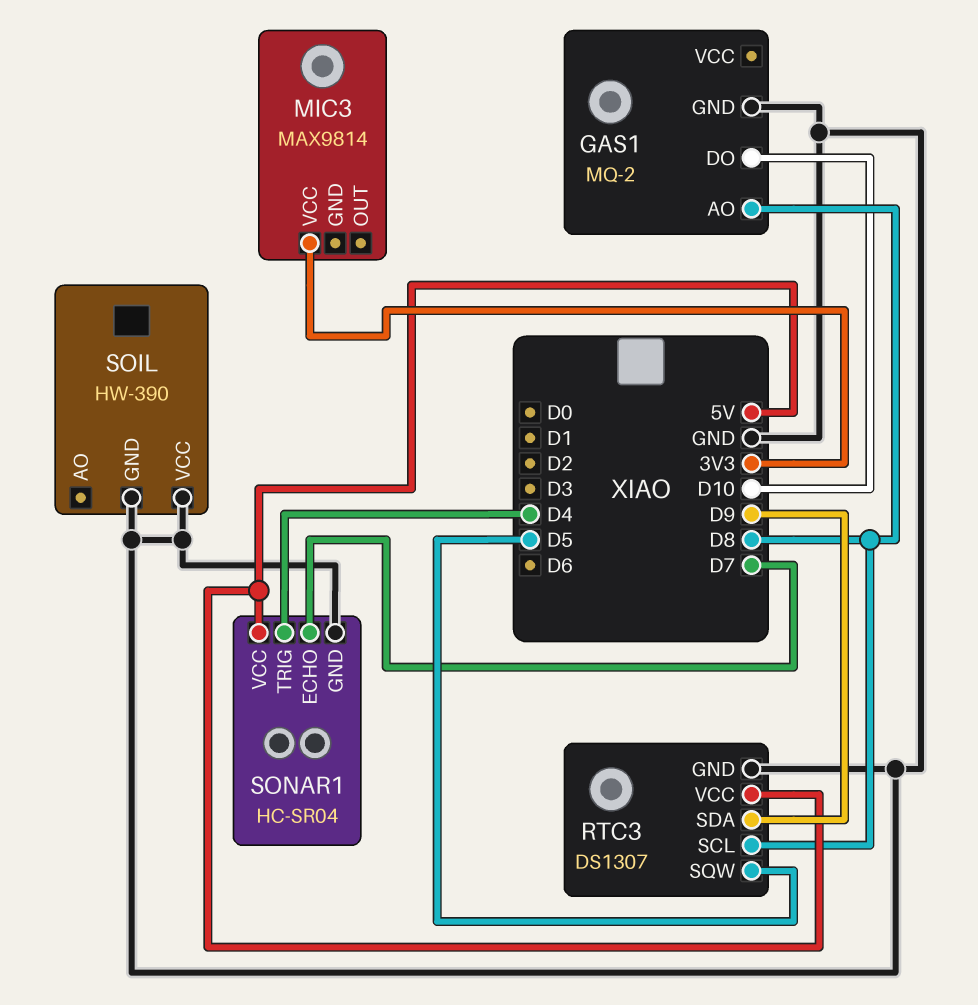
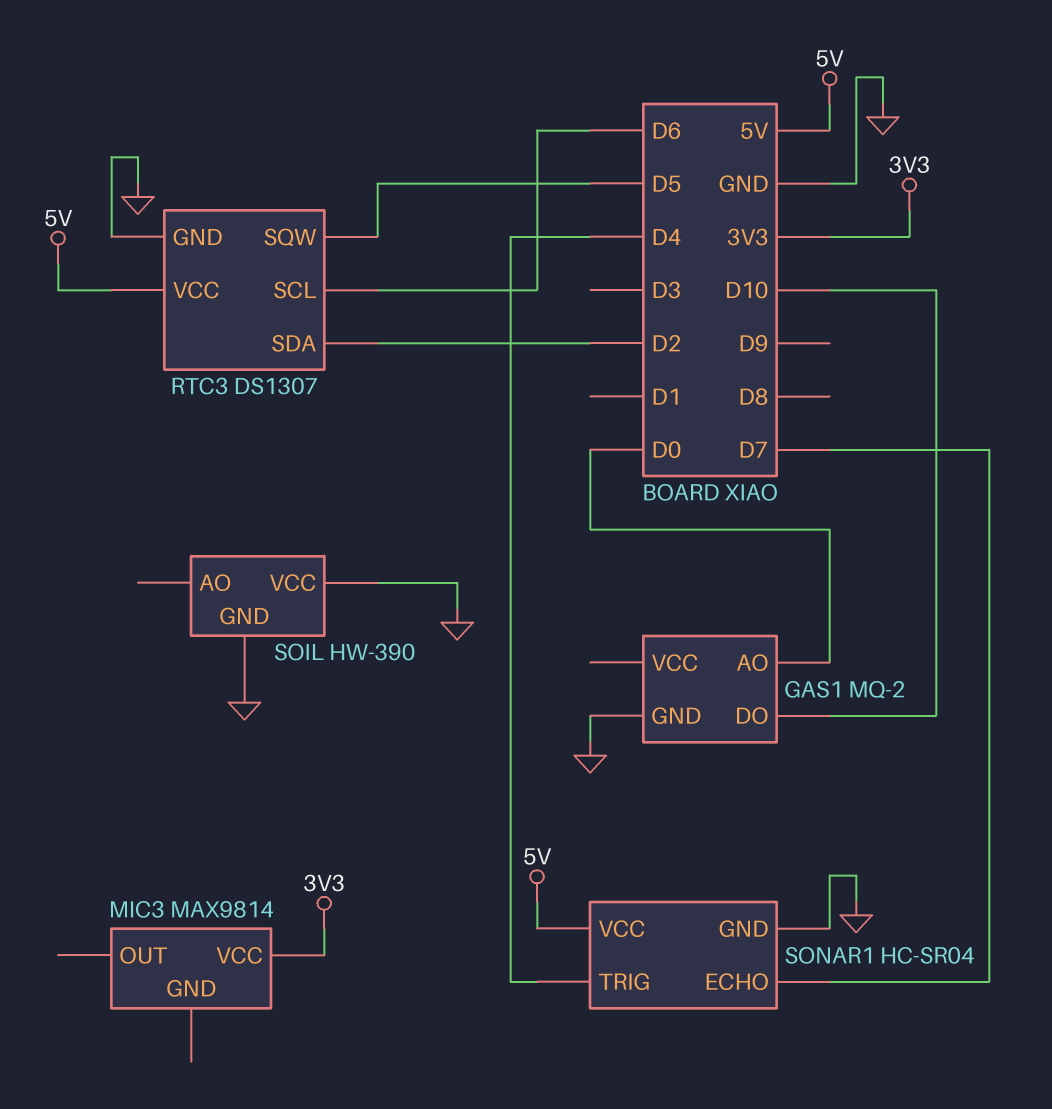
GAS1 pin AO: D8 -> D0
RTC3 pin SCL: D8 -> D6
RTC3 pin SDA: D9 -> D2

